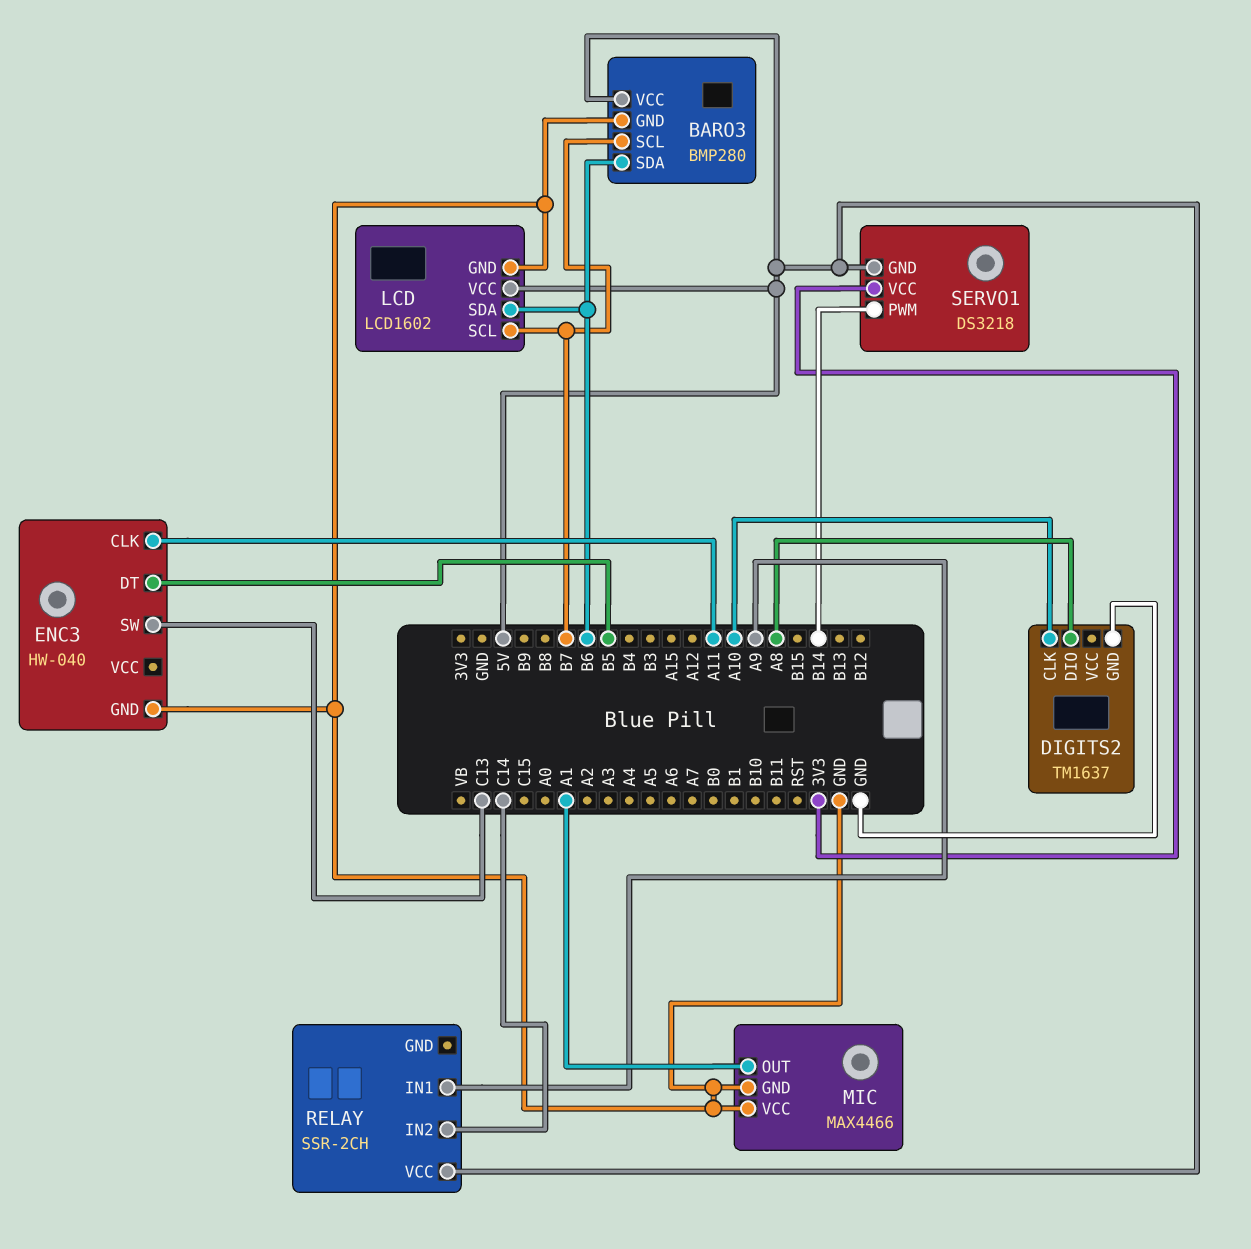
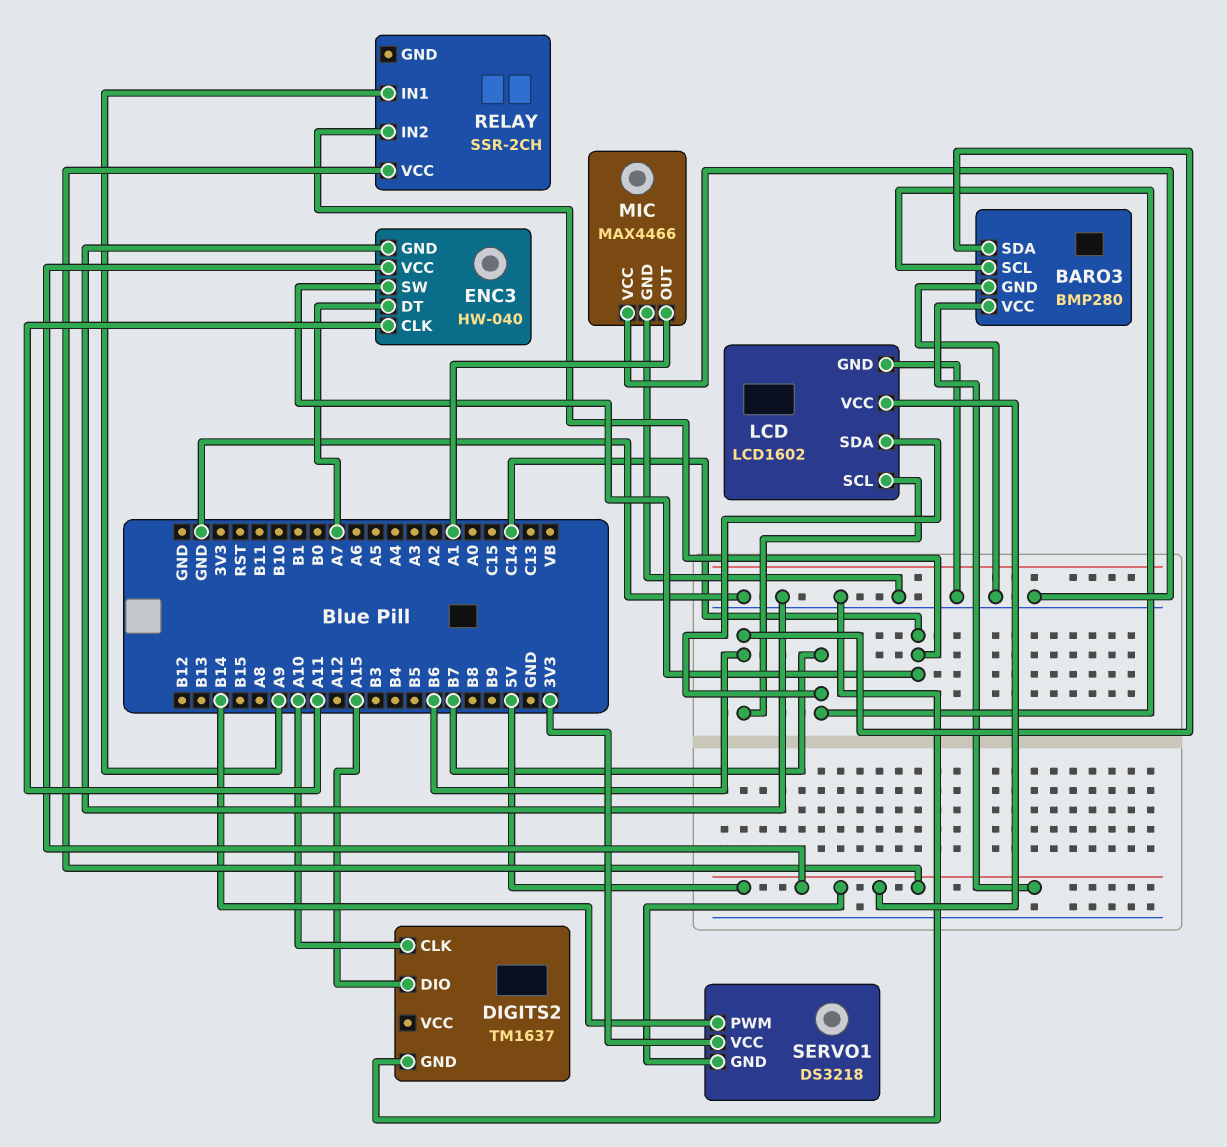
DIGITS2 pin DIO: A8 -> A15
ENC3 pin DT: B5 -> A7
ENC3 pin SW: C13 -> C14
ENC3 pin VCC: none -> 5V
LCD pin SCL: B7 -> B6
LCD pin SDA: B6 -> B7

